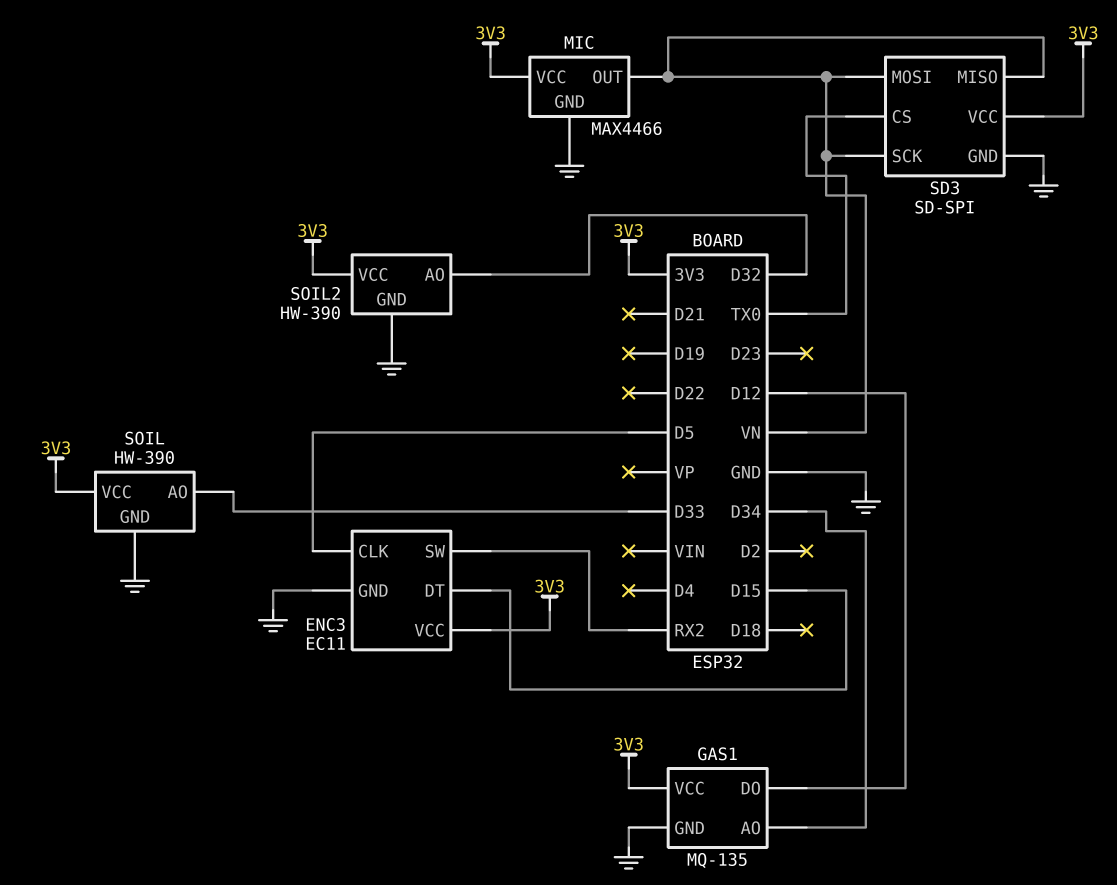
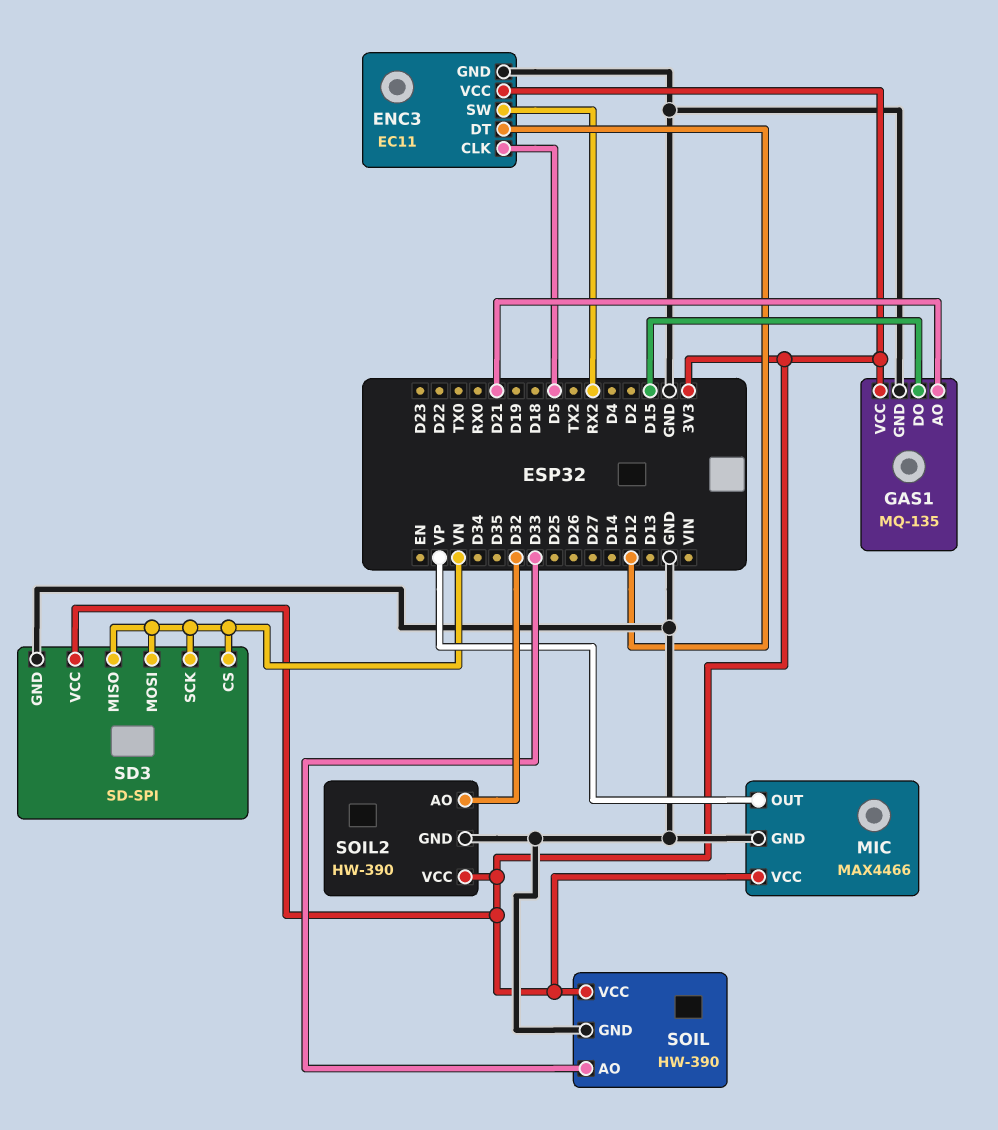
ENC3 pin DT: D15 -> D12
GAS1 pin AO: D34 -> D21
GAS1 pin DO: D12 -> D15
MIC pin OUT: VN -> VP
SD3 pin CS: TX0 -> VN

